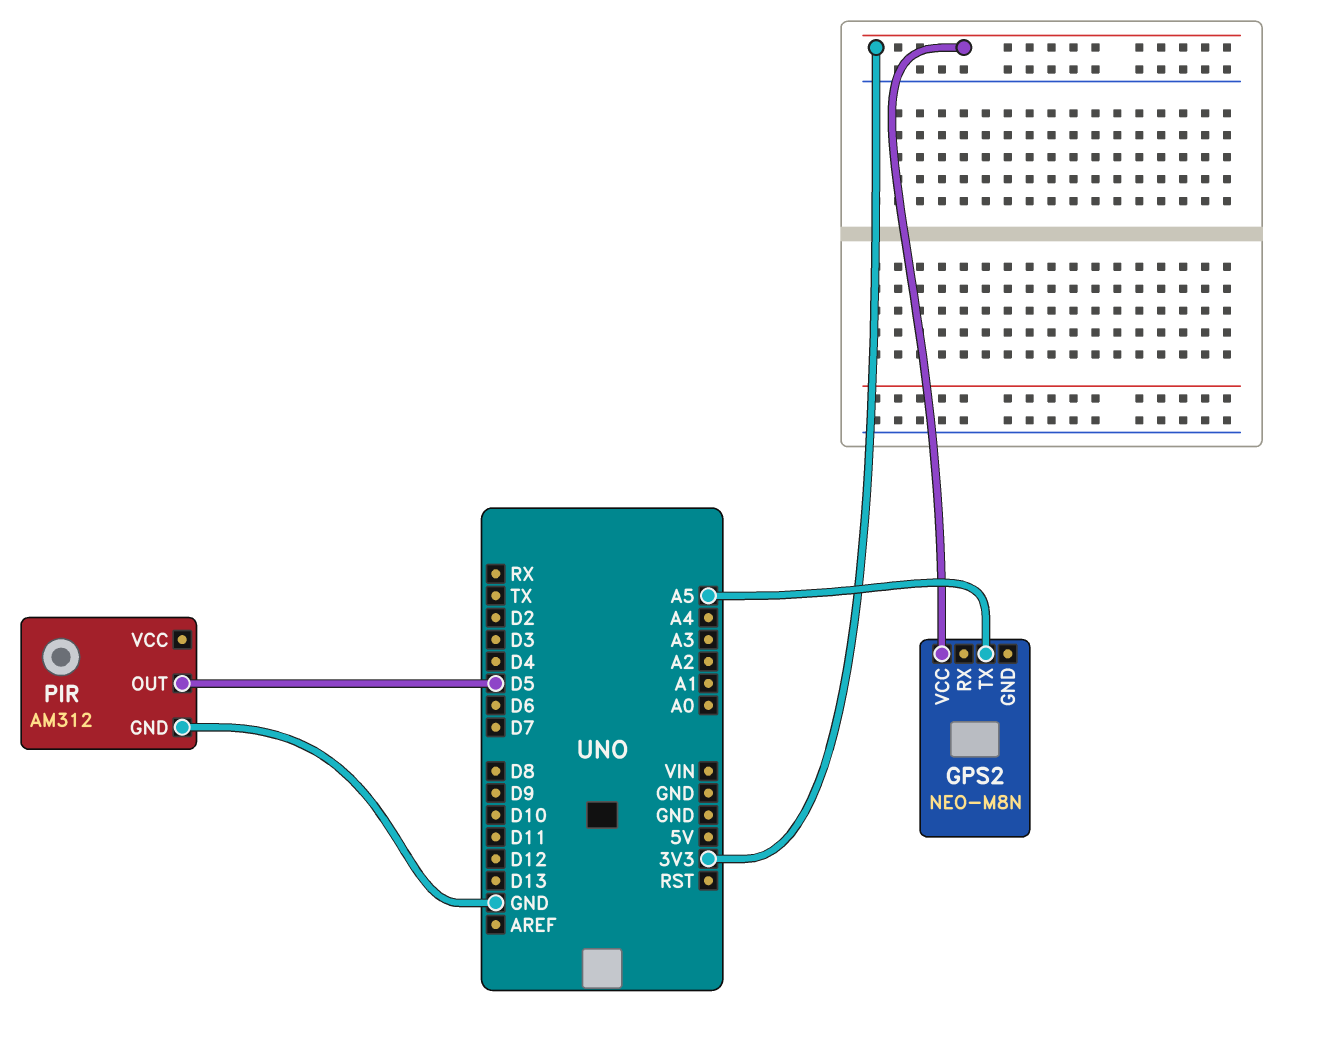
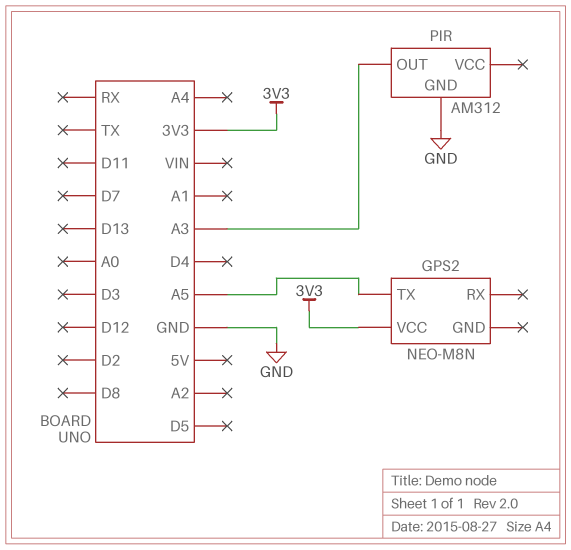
PIR pin OUT: D5 -> A3

